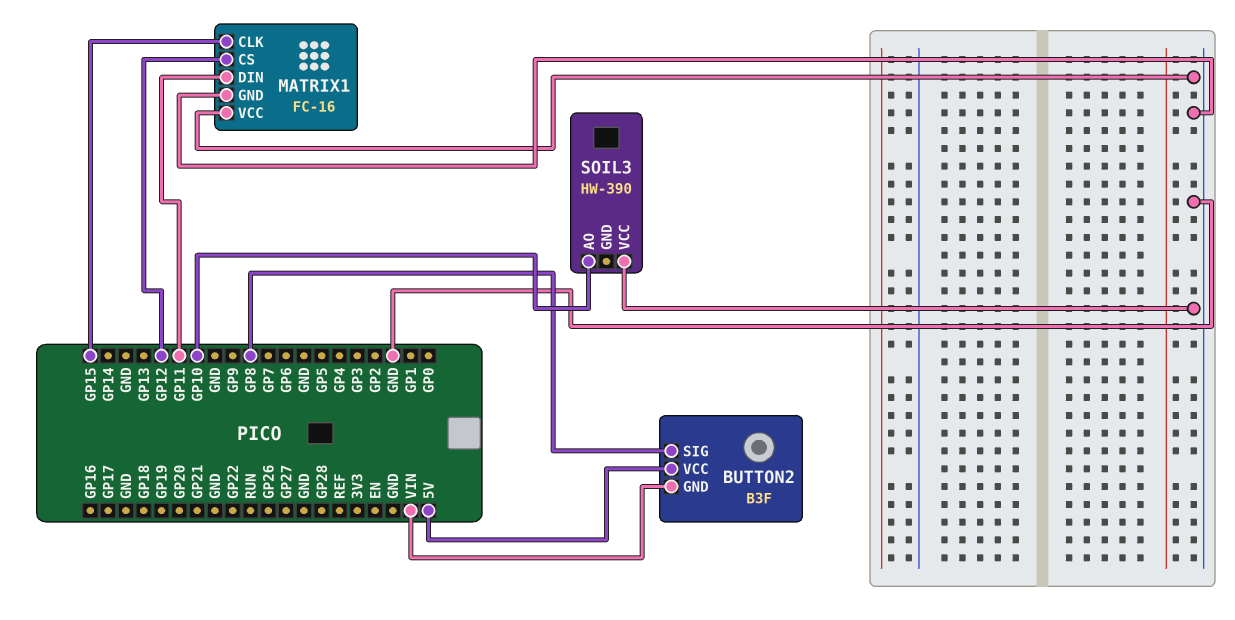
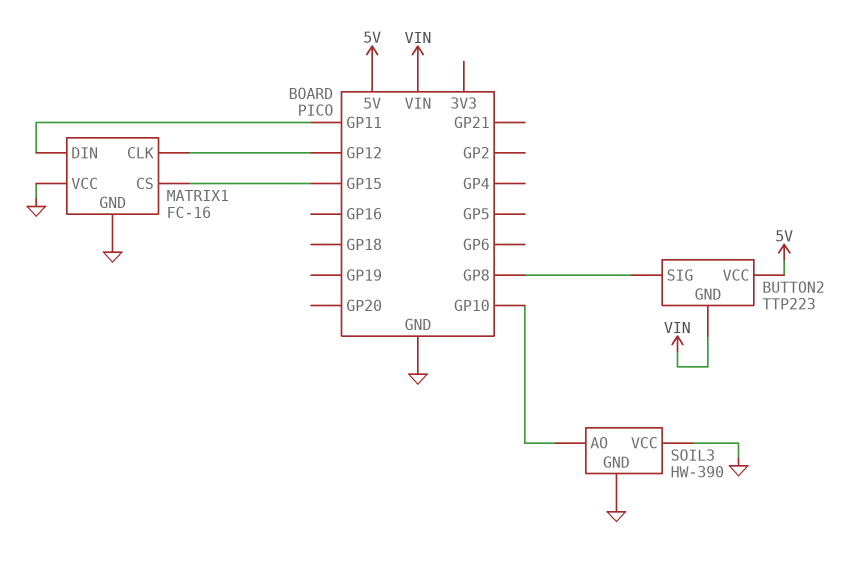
BUTTON2: B3F -> TTP223
MATRIX1 pin CLK: GP15 -> GP12
MATRIX1 pin CS: GP12 -> GP15
SOIL3 pin GND: none -> GND

